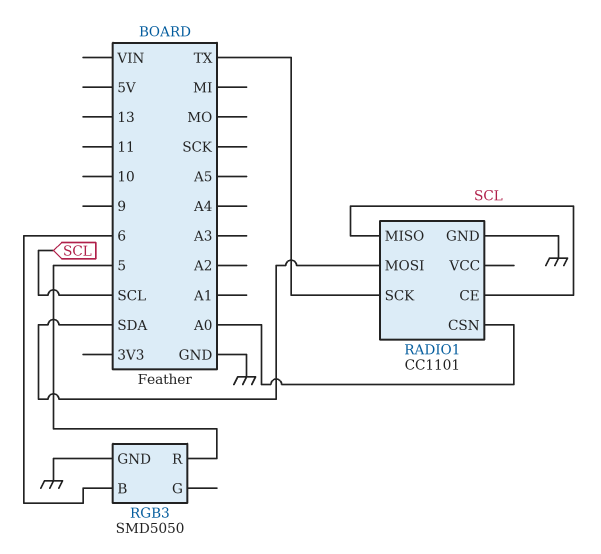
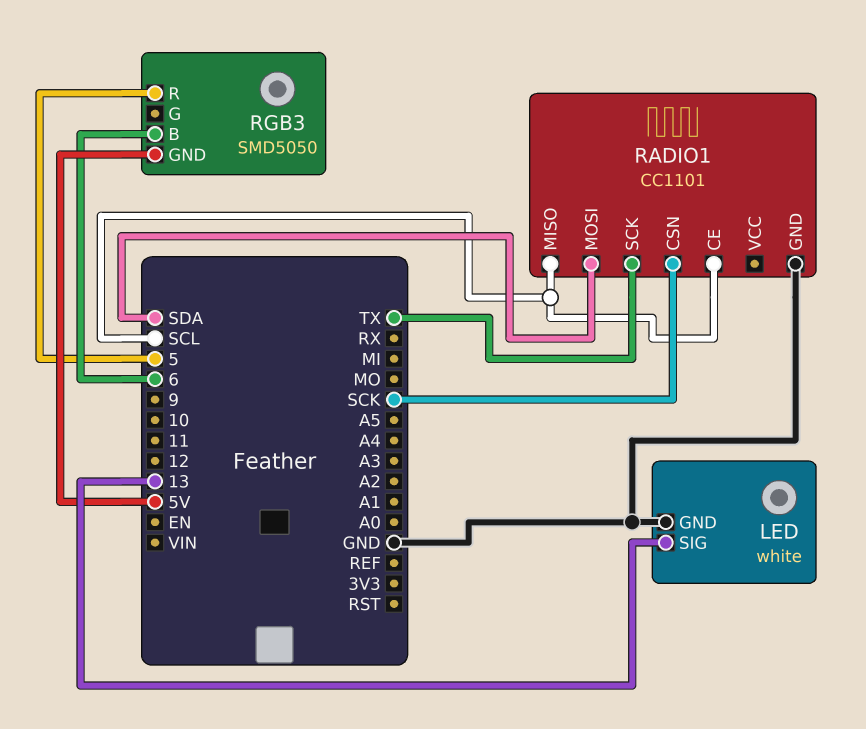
LED: none -> white
LED pin GND: none -> GND
LED pin SIG: none -> 13
RADIO1 pin CSN: A0 -> SCK
RGB3 pin GND: GND -> 5V

